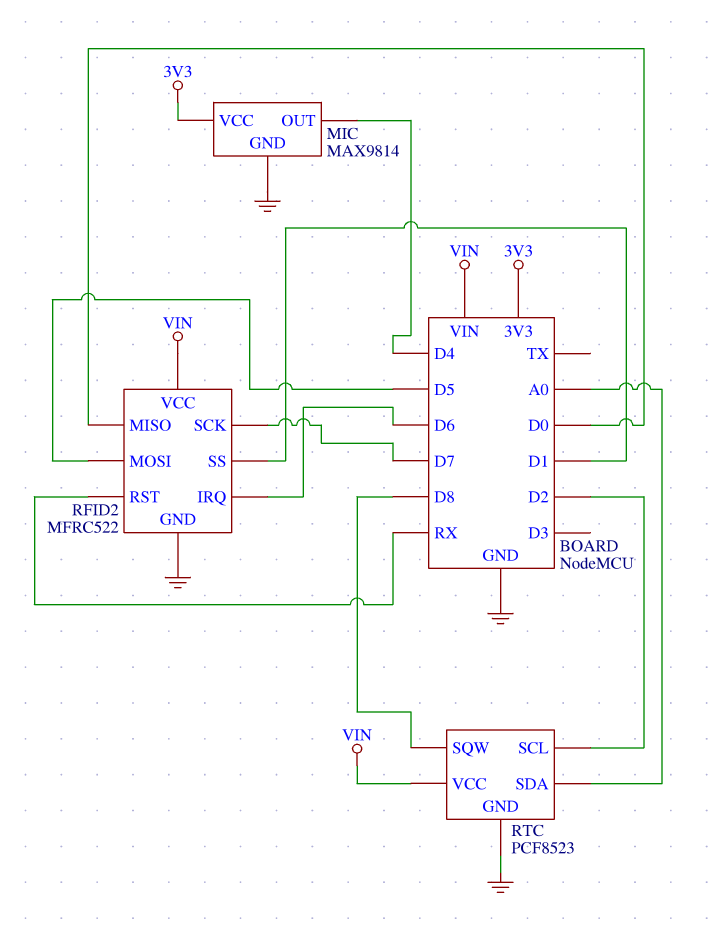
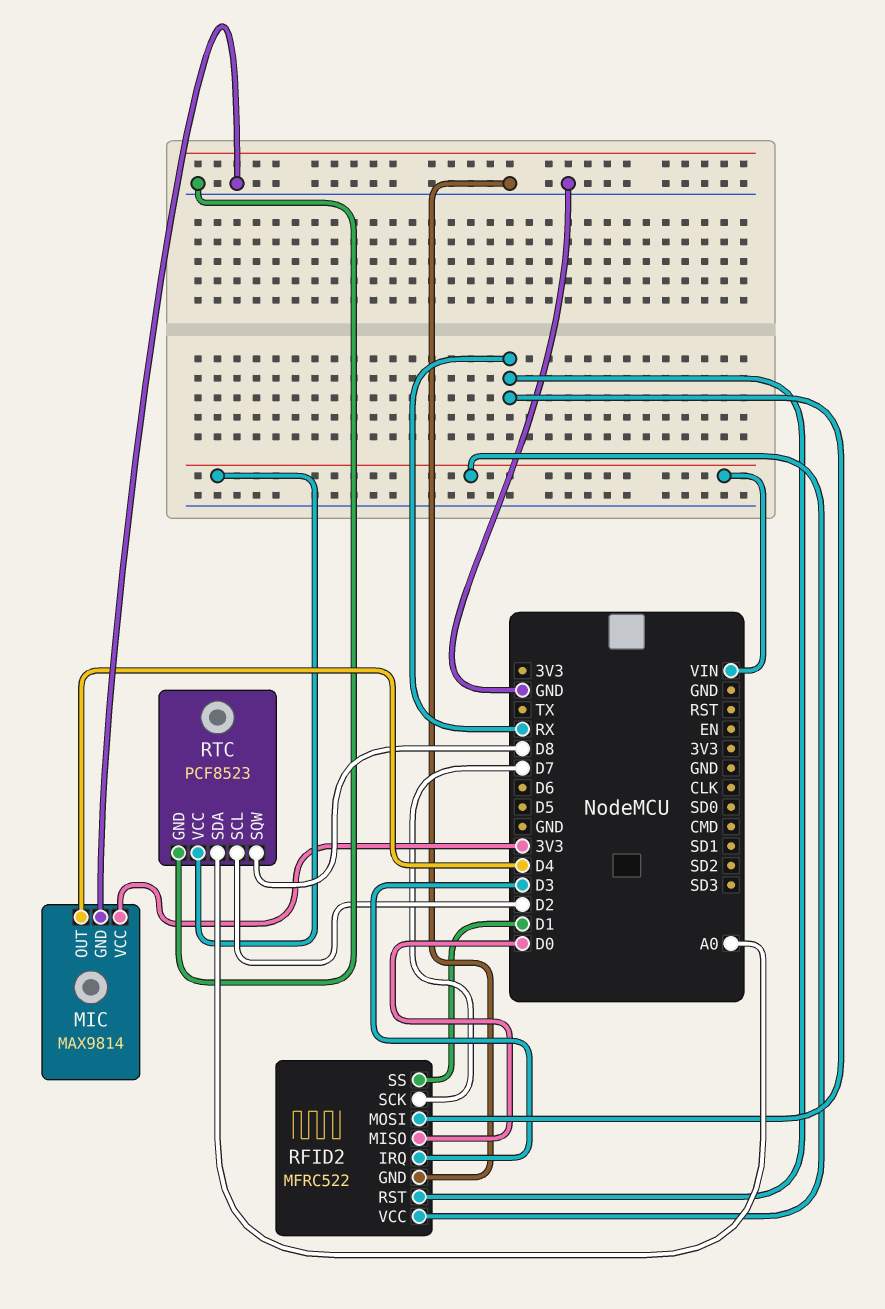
RFID2 pin IRQ: D6 -> D3
RFID2 pin MOSI: D5 -> RX

